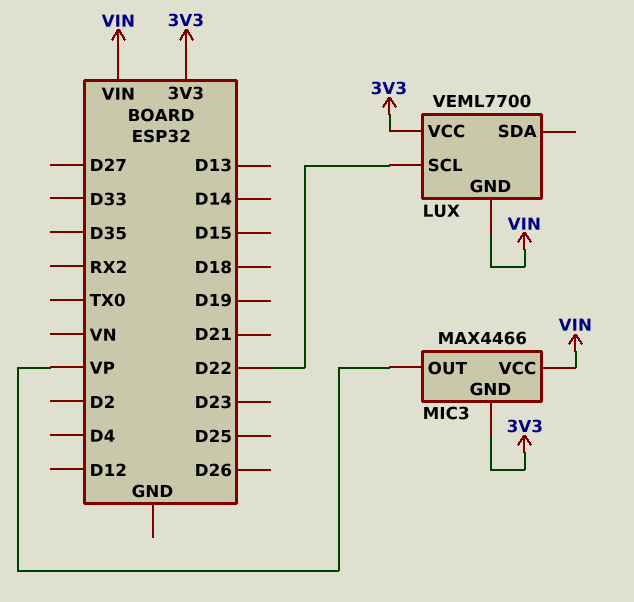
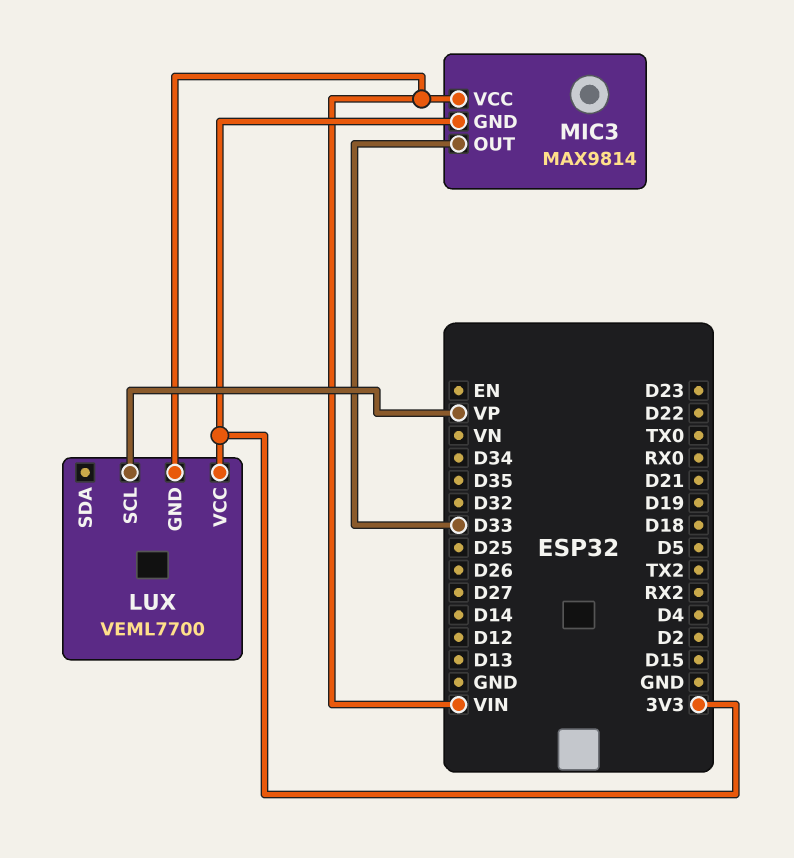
LUX pin SCL: D22 -> VP
MIC3: MAX4466 -> MAX9814
MIC3 pin OUT: VP -> D33

